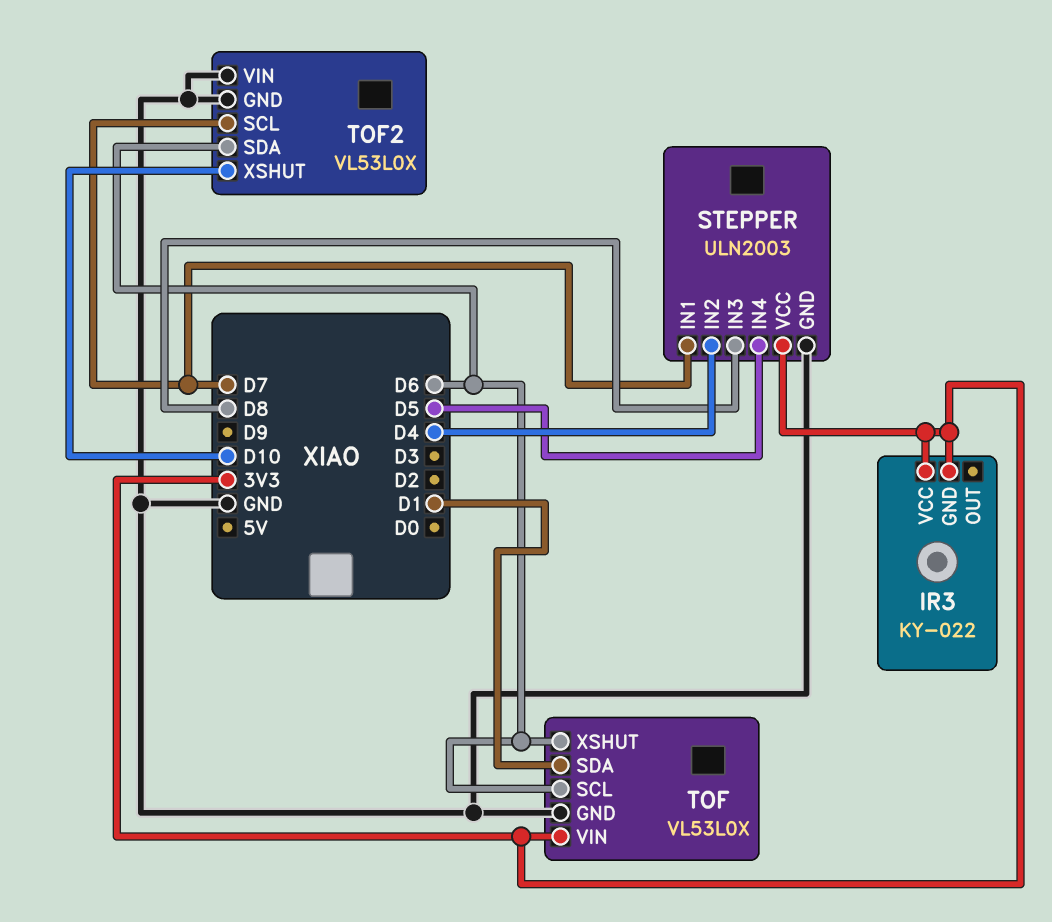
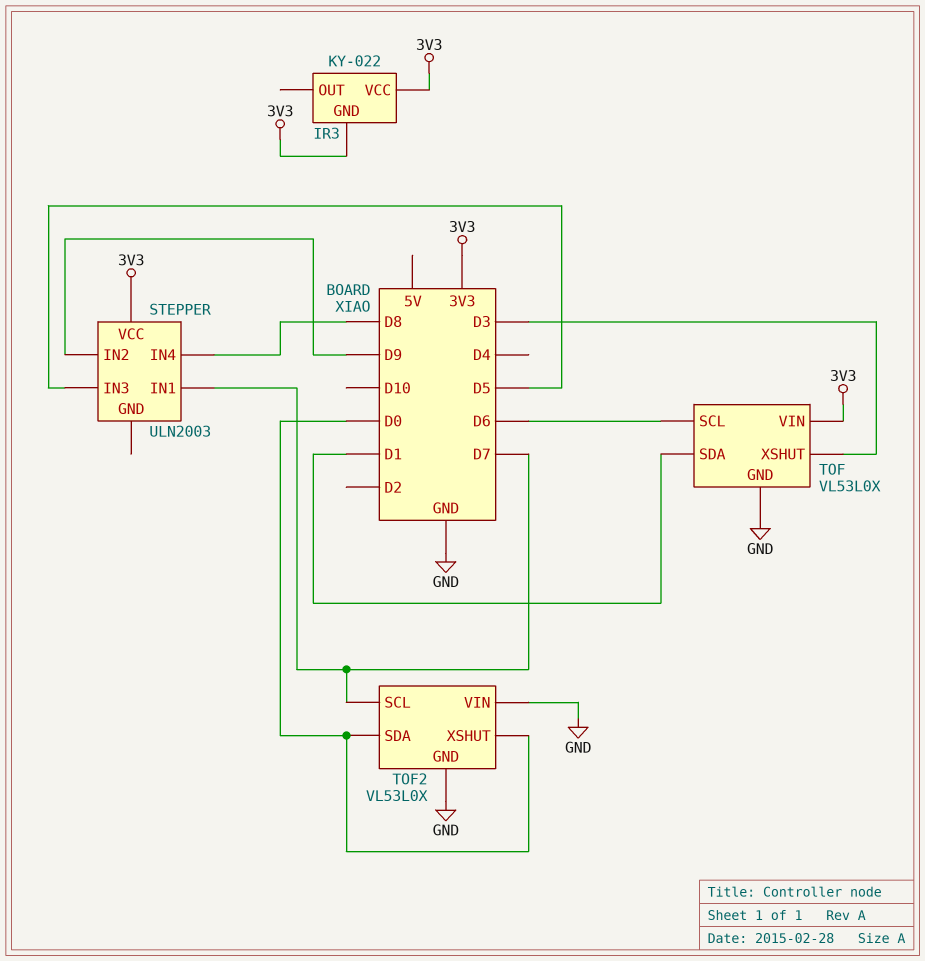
STEPPER pin GND: GND -> none
STEPPER pin IN2: D4 -> D9
STEPPER pin IN3: D8 -> D5
STEPPER pin IN4: D5 -> D8
TOF pin XSHUT: D6 -> D3
TOF2 pin SDA: D6 -> D0
TOF2 pin XSHUT: D10 -> D0

